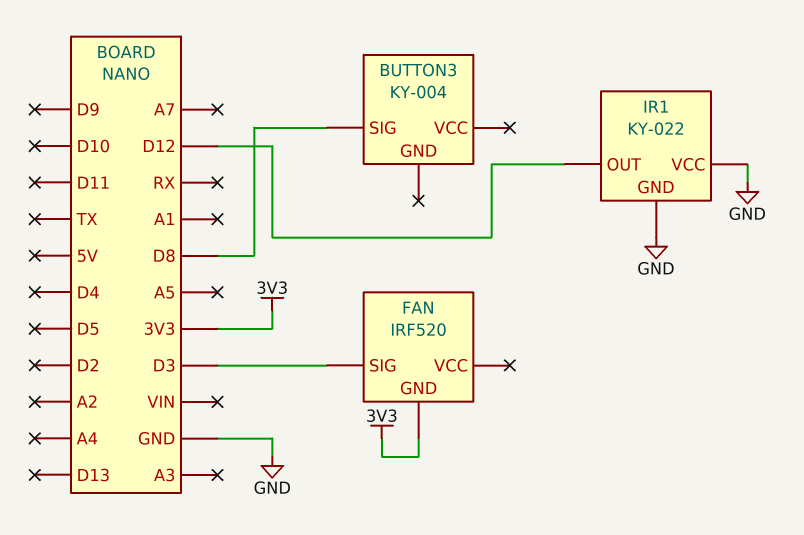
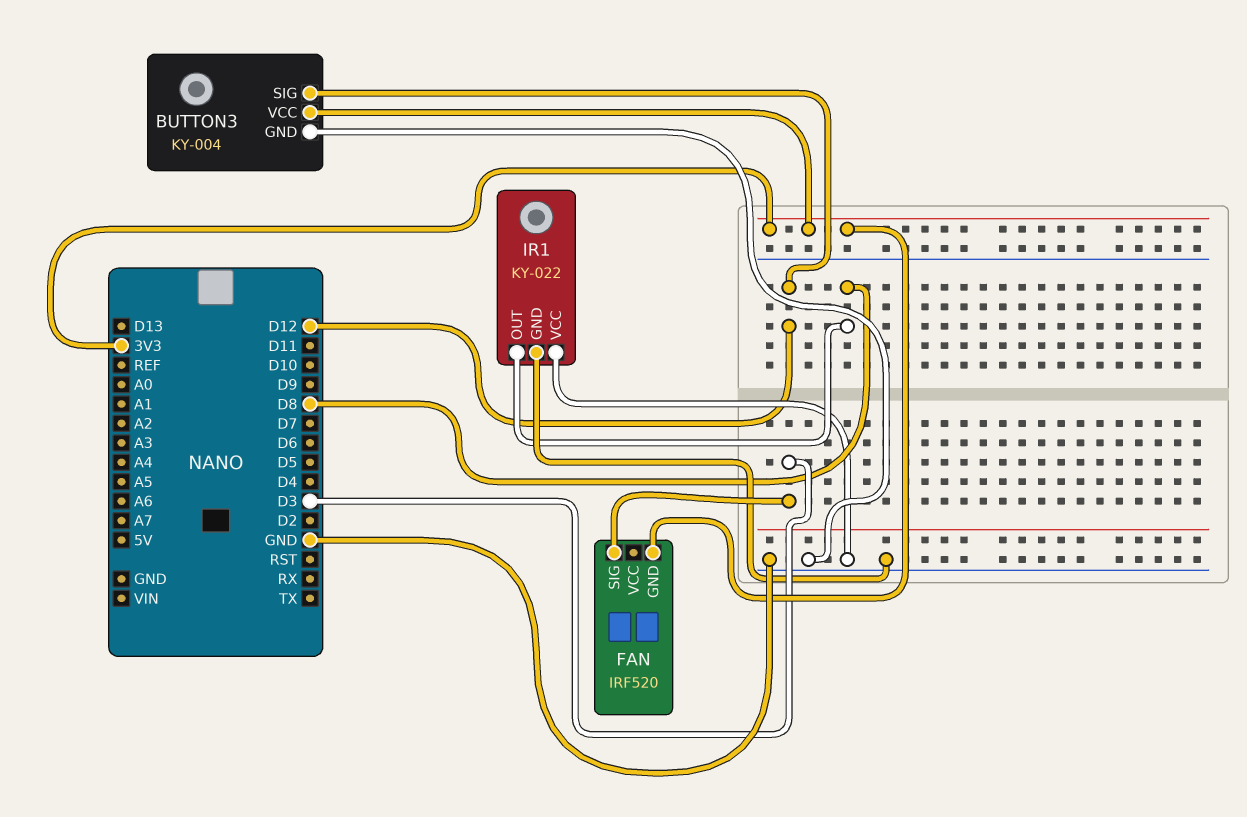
BUTTON3 pin GND: none -> GND
BUTTON3 pin SIG: D8 -> D12
BUTTON3 pin VCC: none -> 3V3
IR1 pin OUT: D12 -> D8

